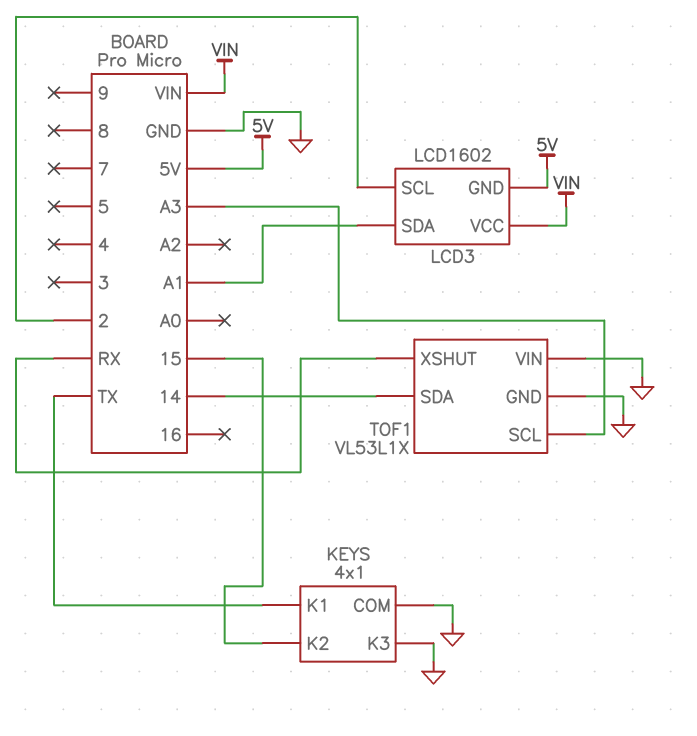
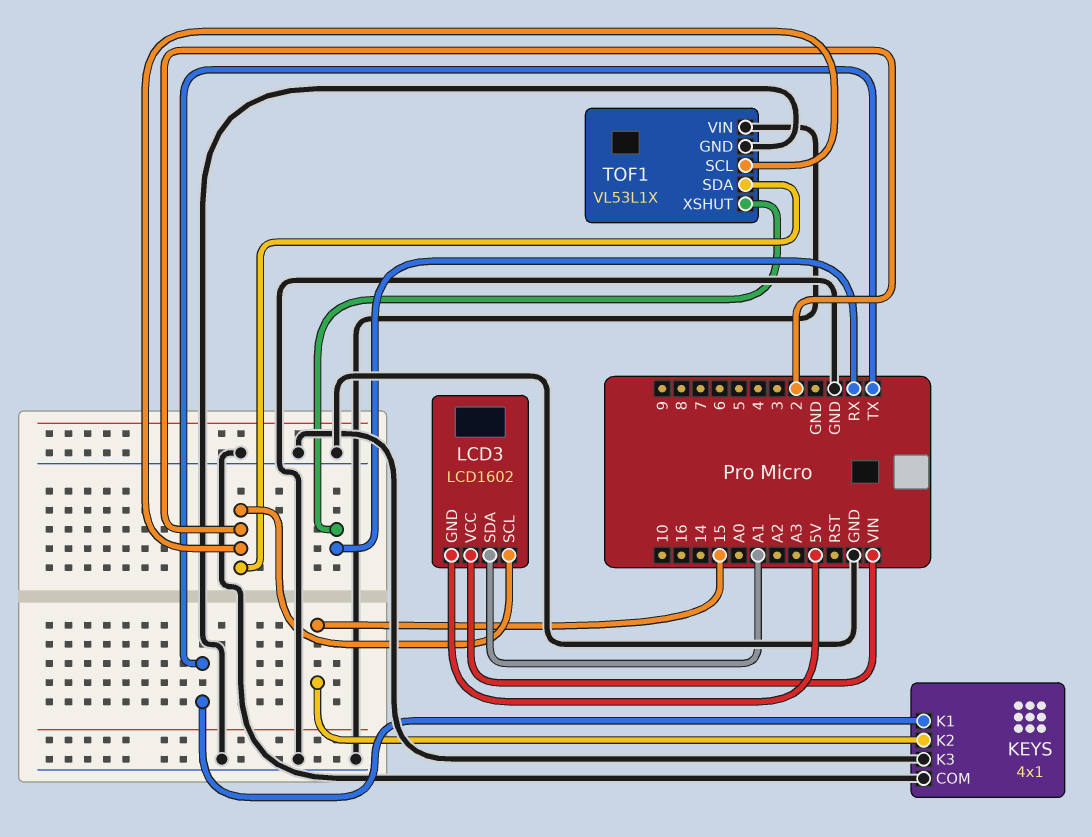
TOF1 pin SCL: A3 -> 2
TOF1 pin SDA: 14 -> 2

